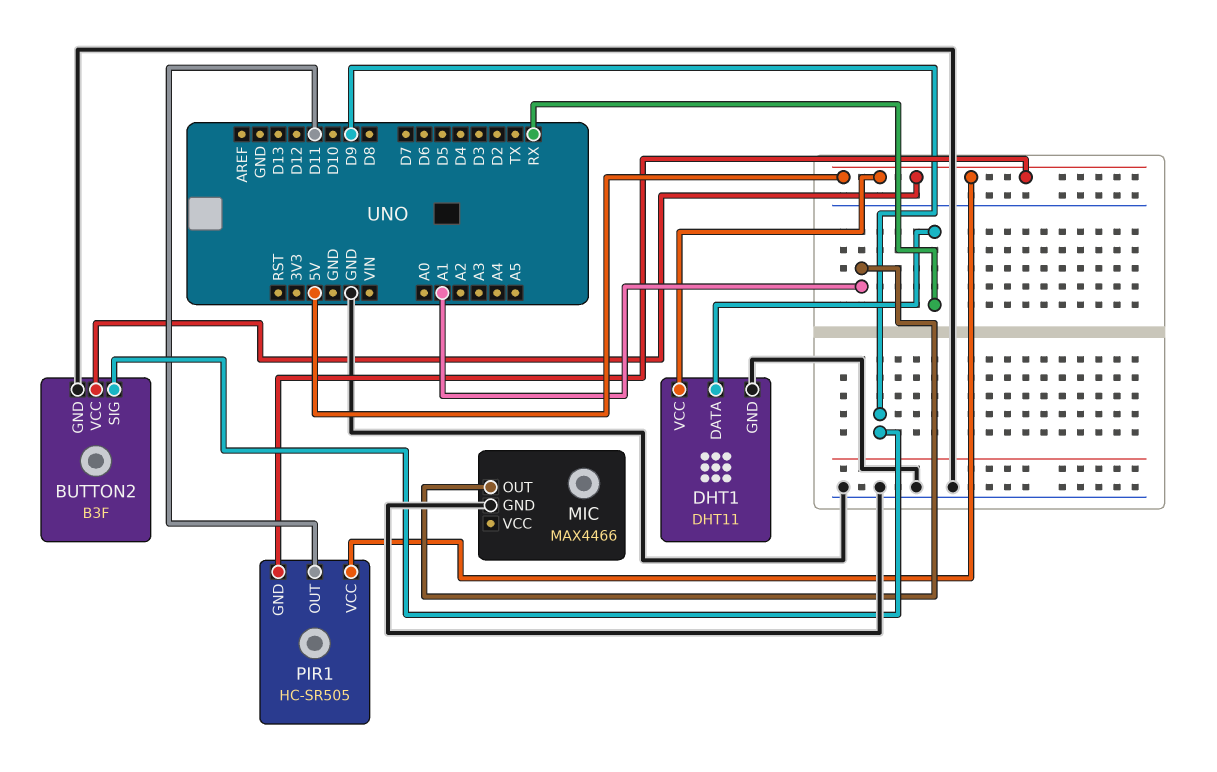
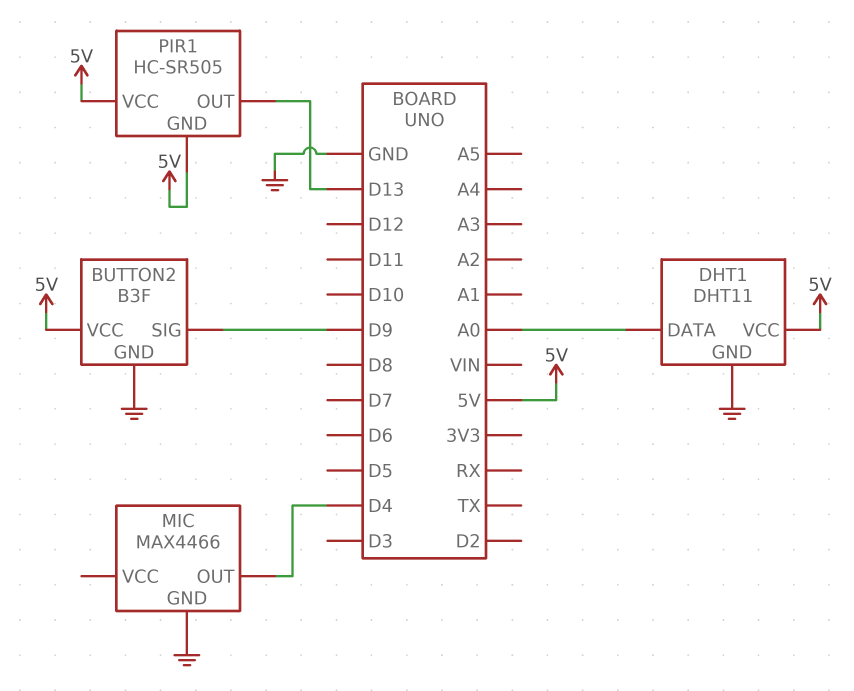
DHT1 pin DATA: RX -> A0
MIC pin OUT: A1 -> D4
PIR1 pin OUT: D11 -> D13

